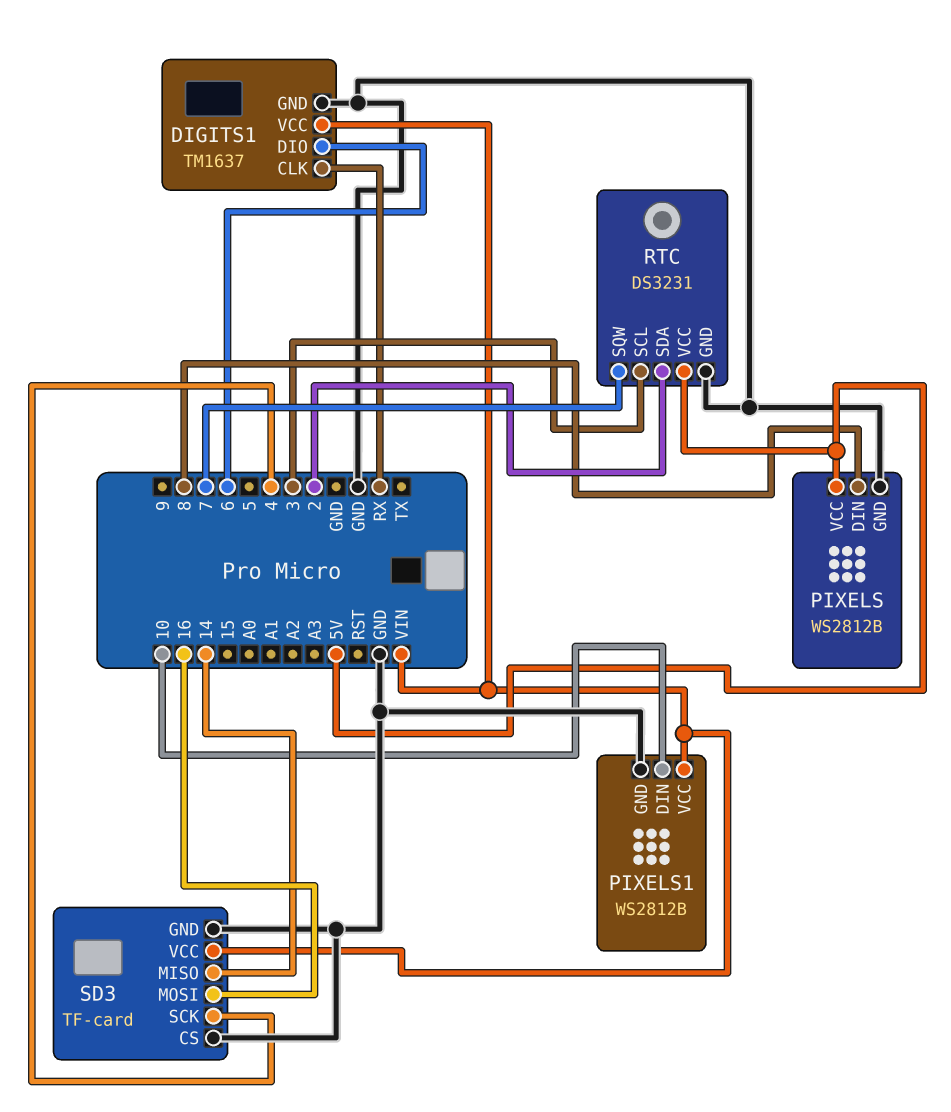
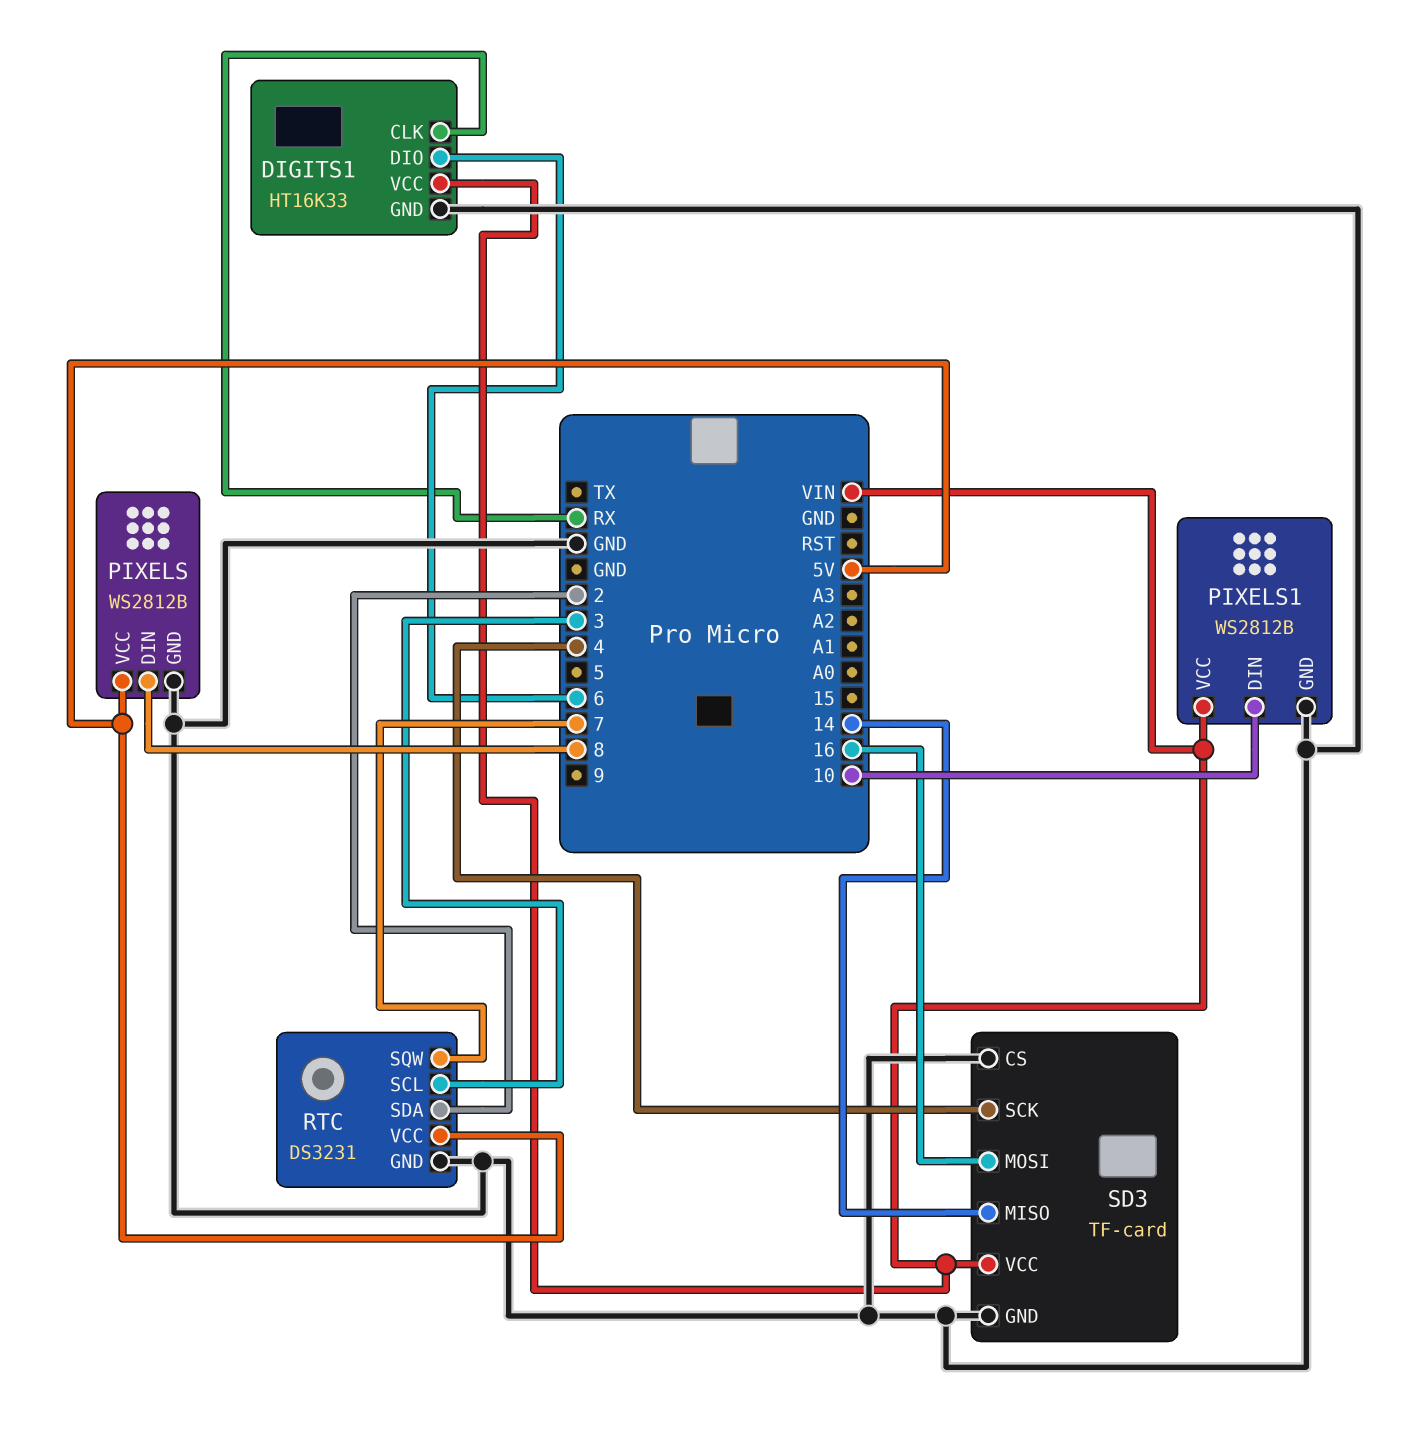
DIGITS1: TM1637 -> HT16K33

